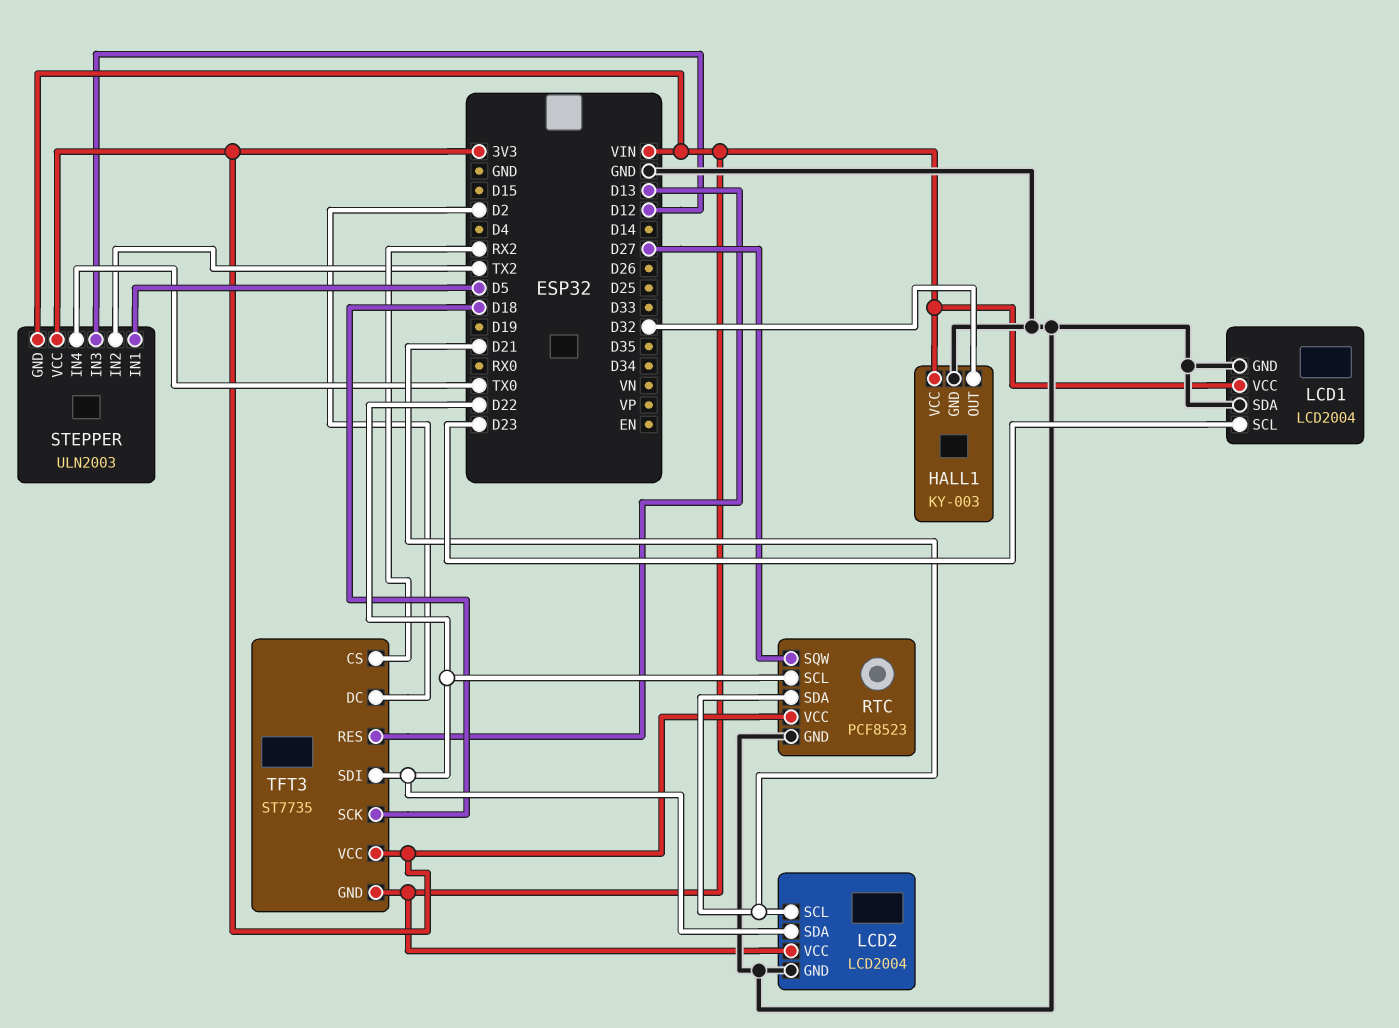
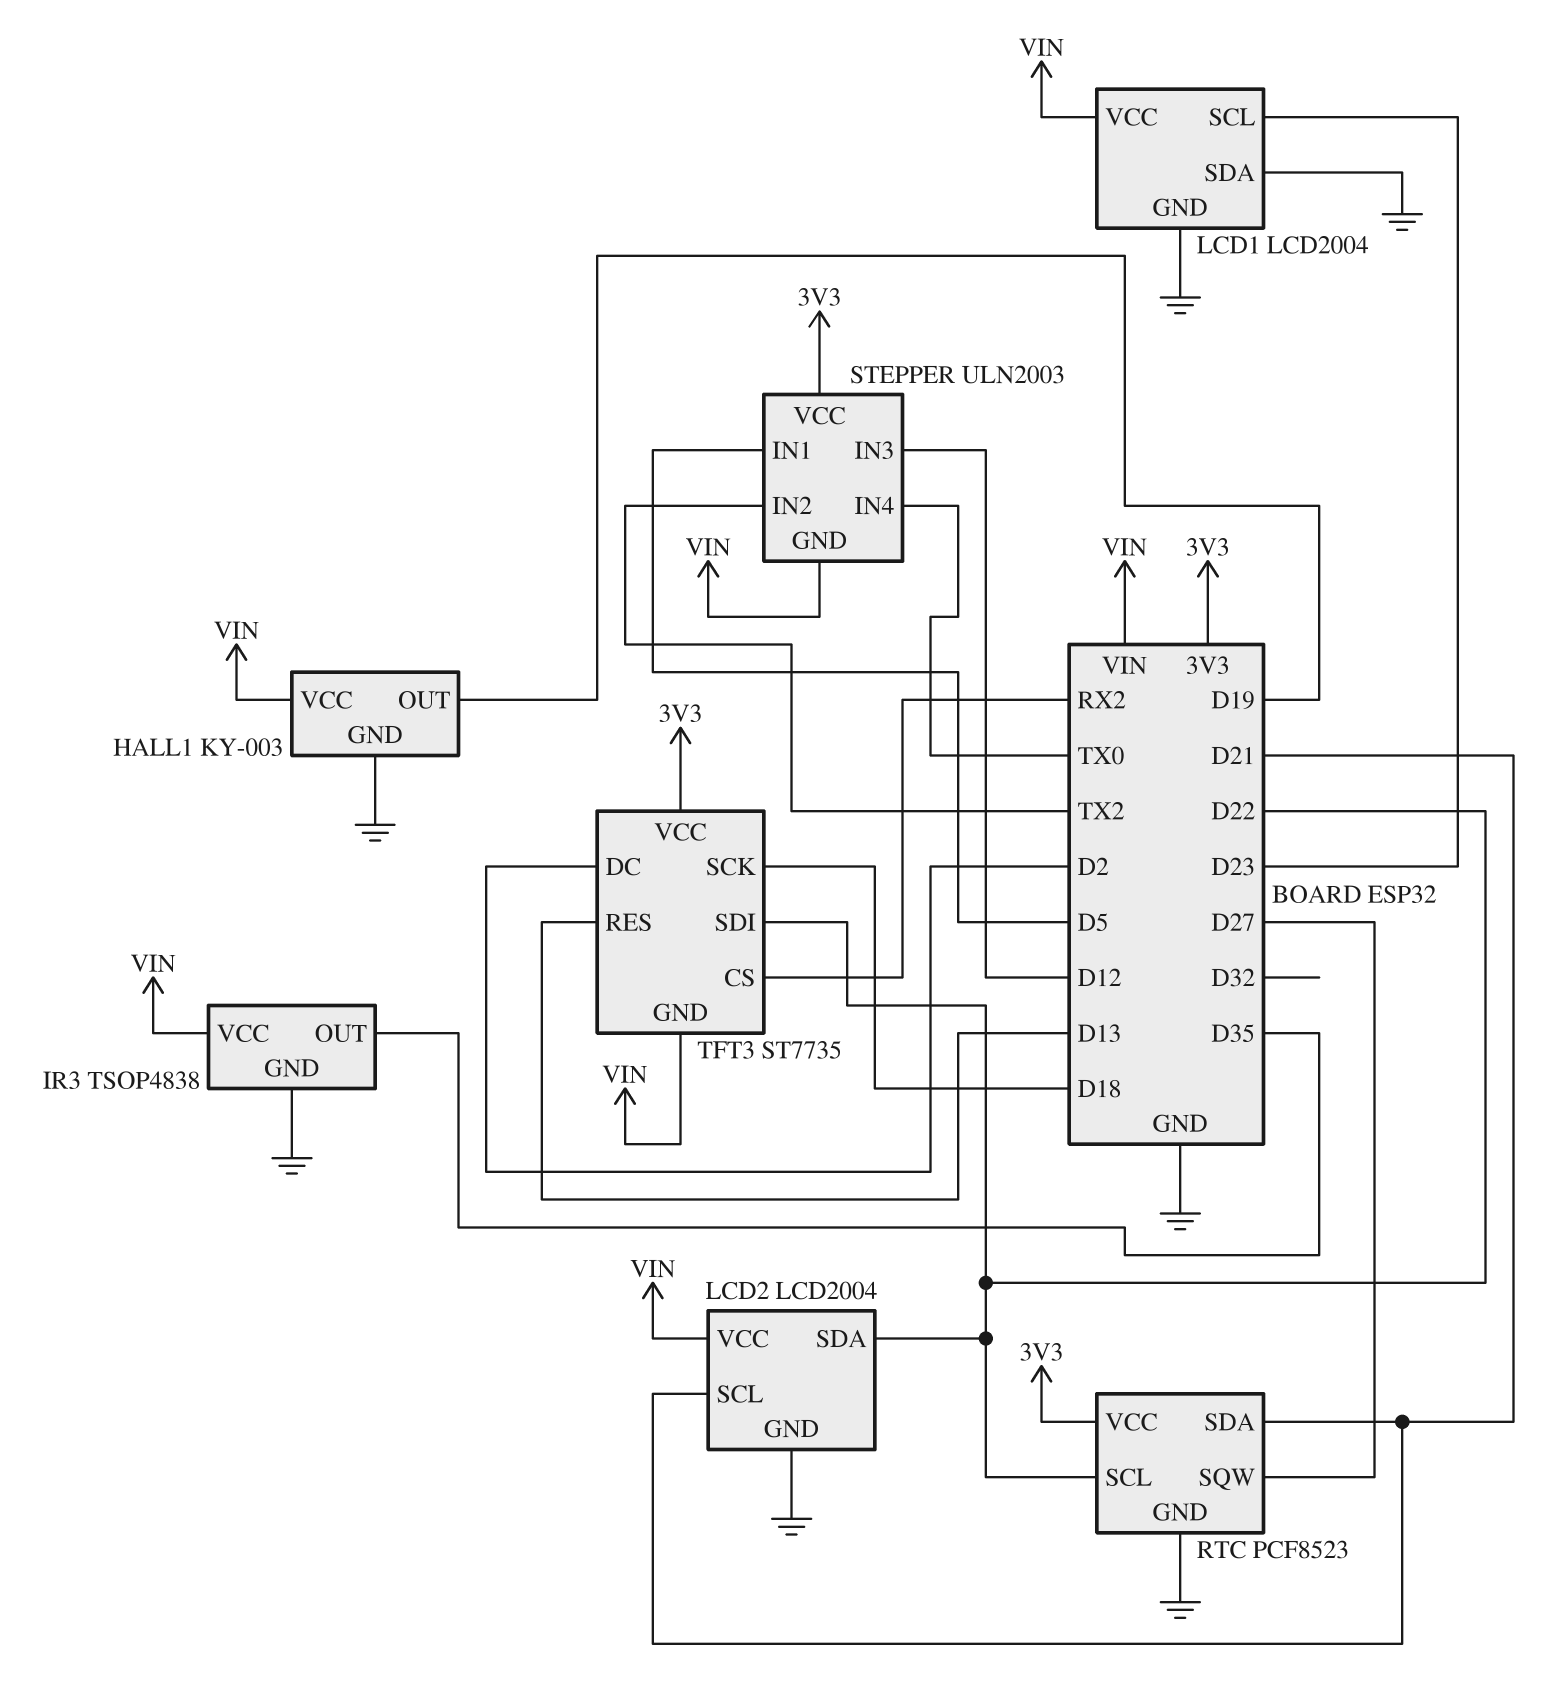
HALL1 pin OUT: D32 -> D19
IR3: none -> TSOP4838
IR3 pin GND: none -> GND
IR3 pin OUT: none -> D35
IR3 pin VCC: none -> VIN

